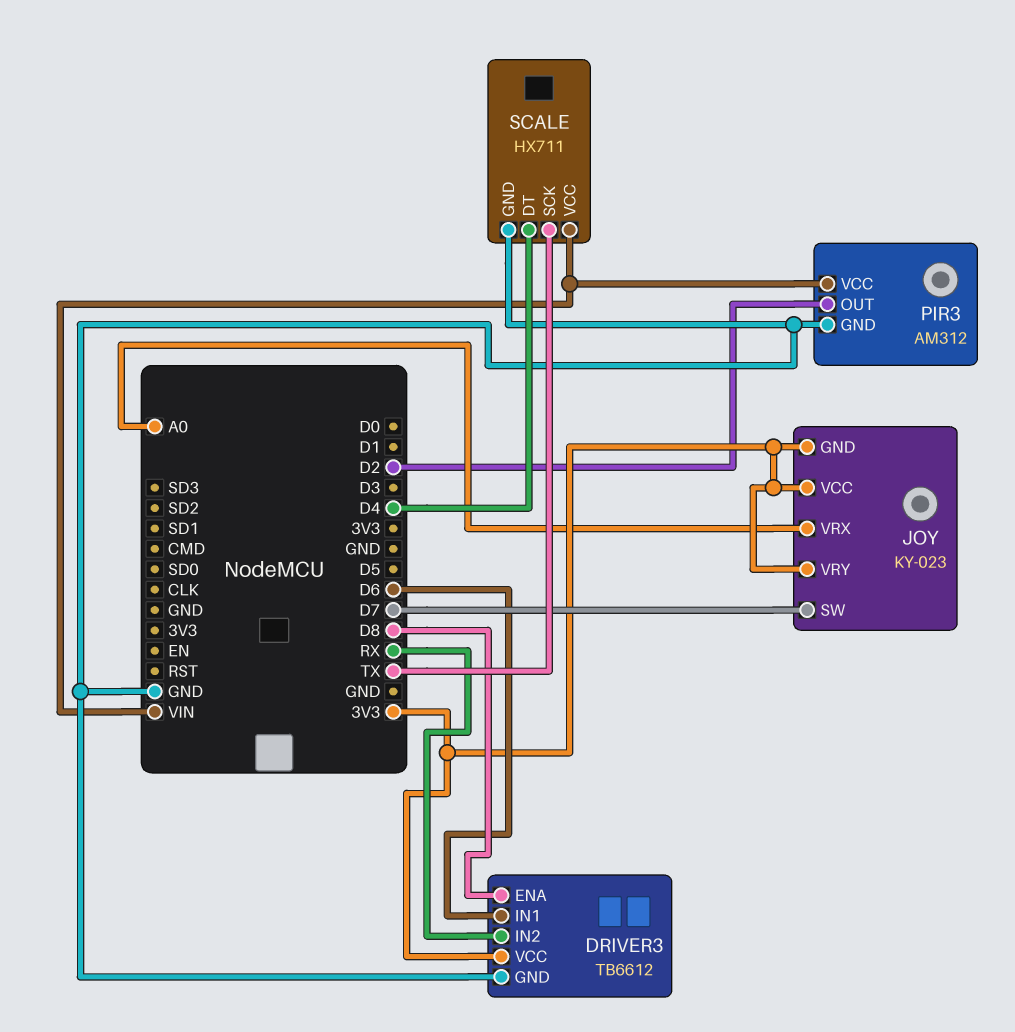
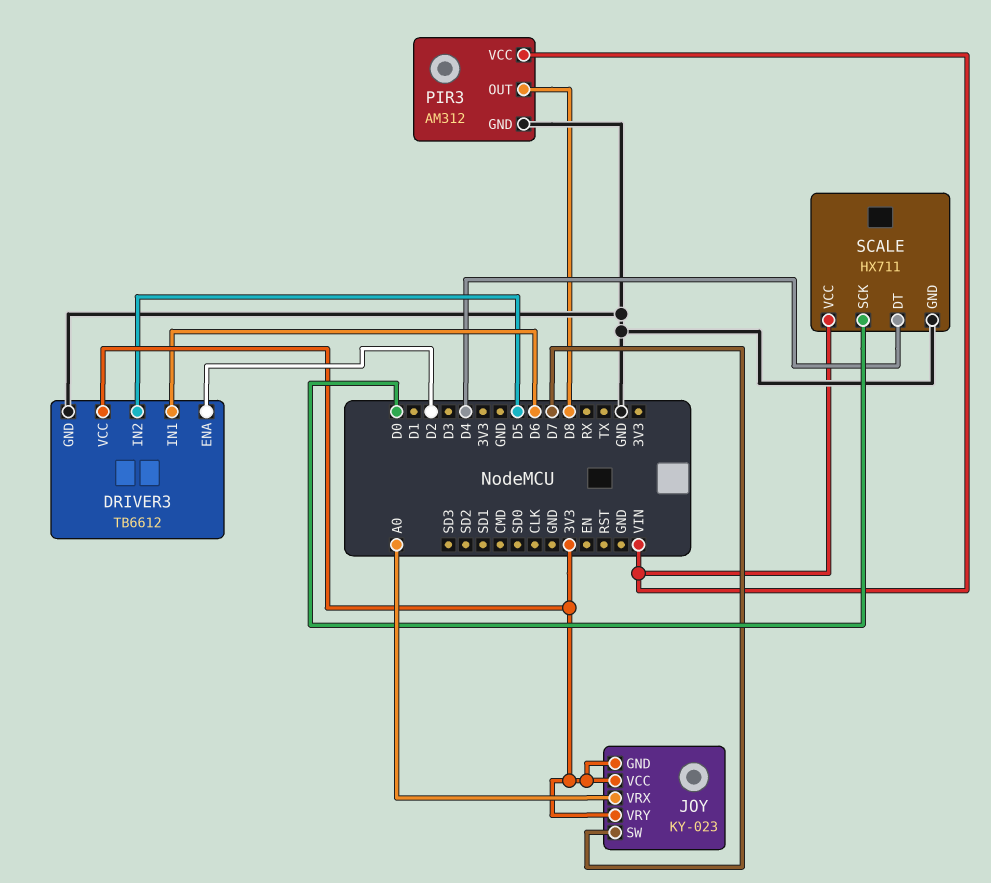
DRIVER3 pin ENA: D8 -> D2
DRIVER3 pin IN2: RX -> D5
PIR3 pin OUT: D2 -> D8
SCALE pin SCK: TX -> D0

